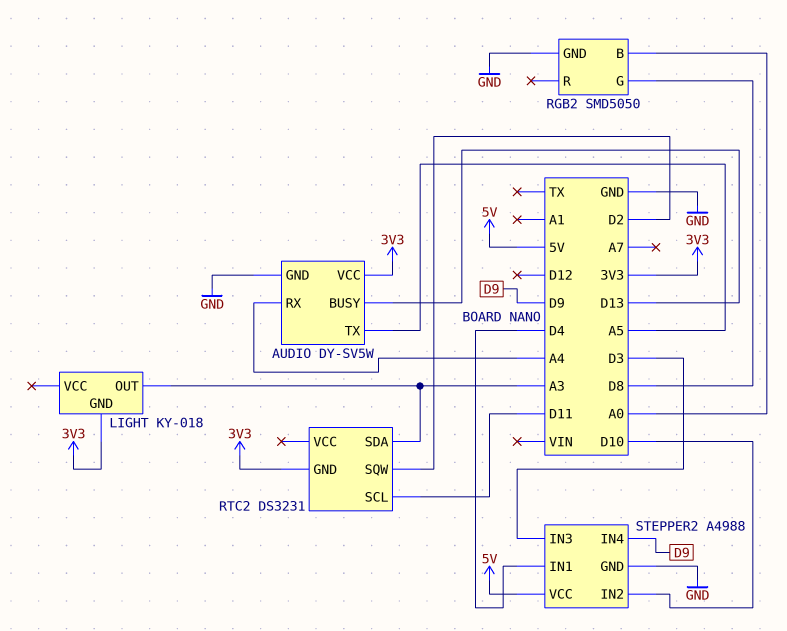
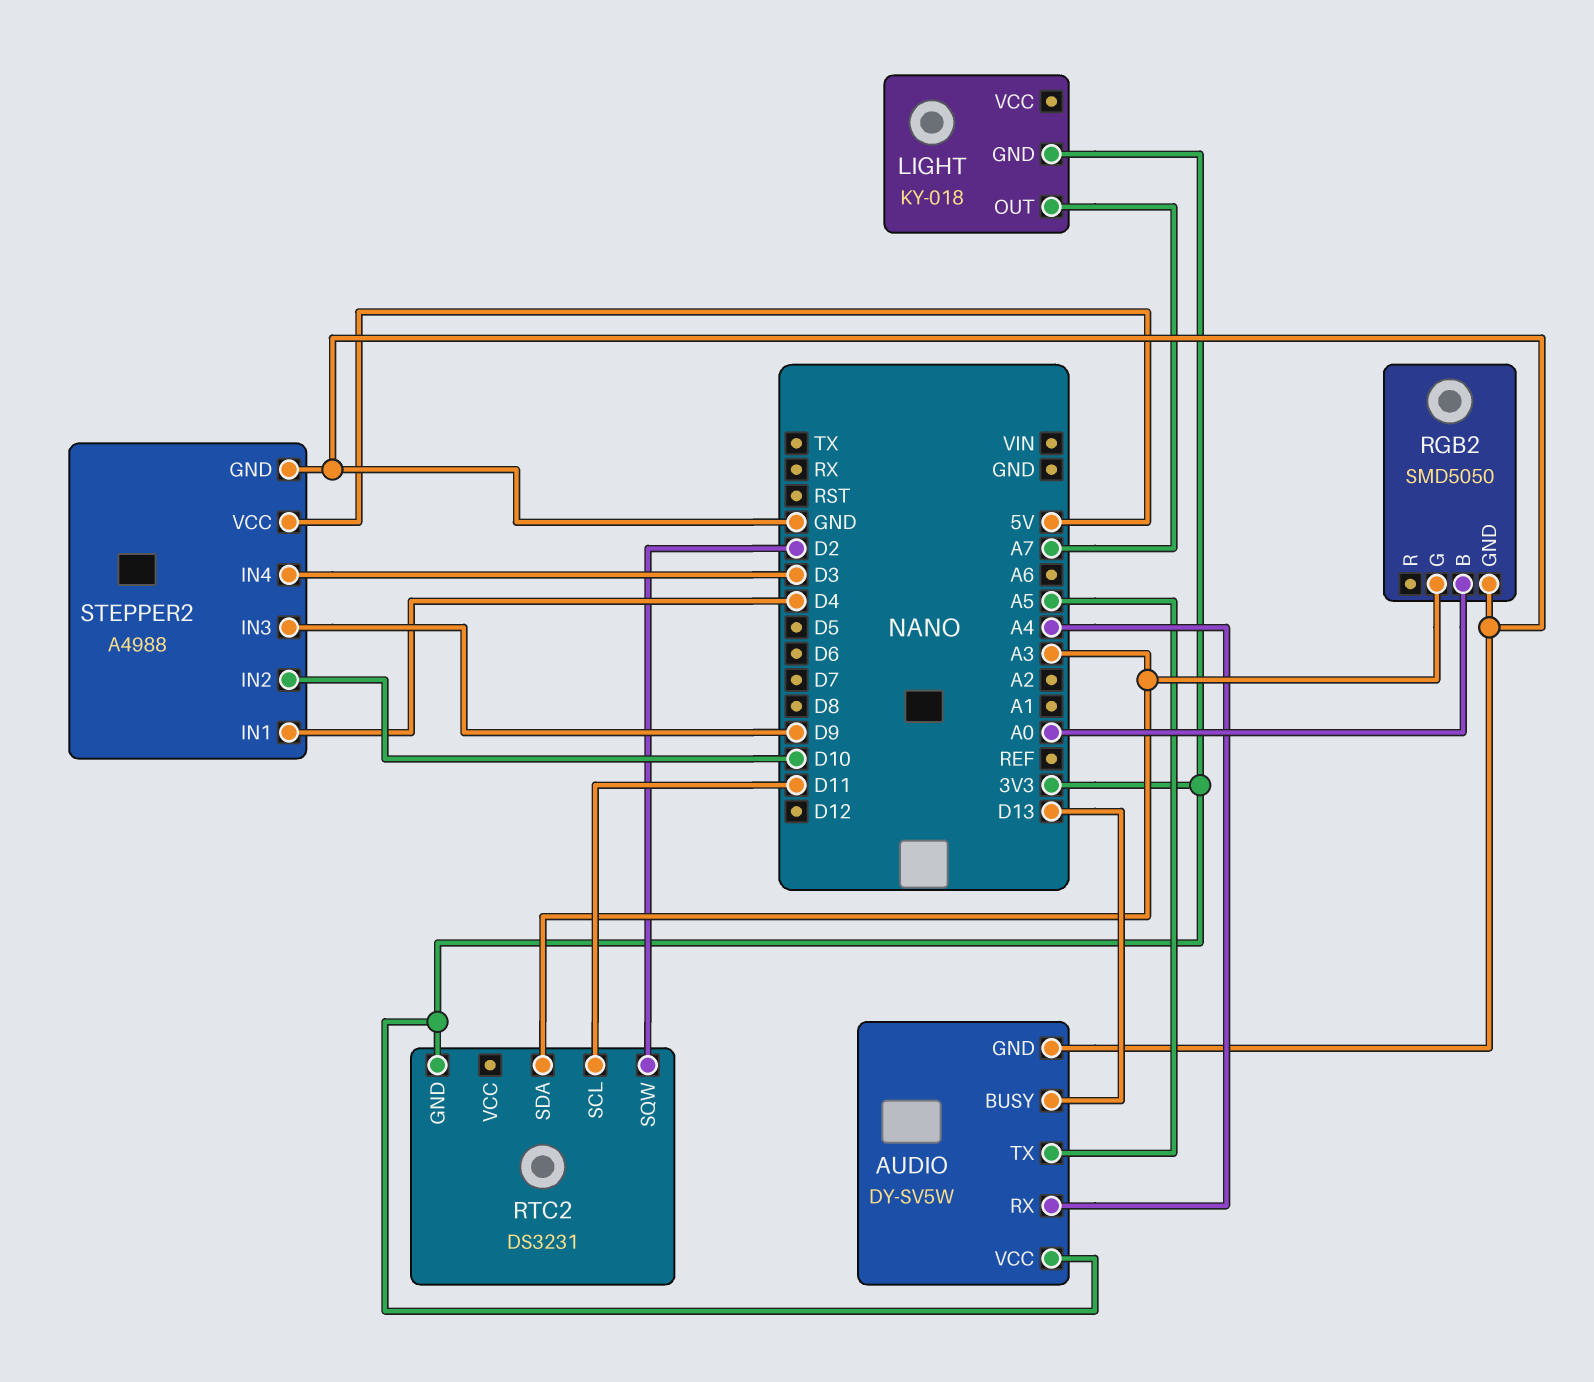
LIGHT pin OUT: A3 -> A7
RGB2 pin G: D8 -> A3
STEPPER2 pin IN3: D3 -> D9
STEPPER2 pin IN4: D9 -> D3

